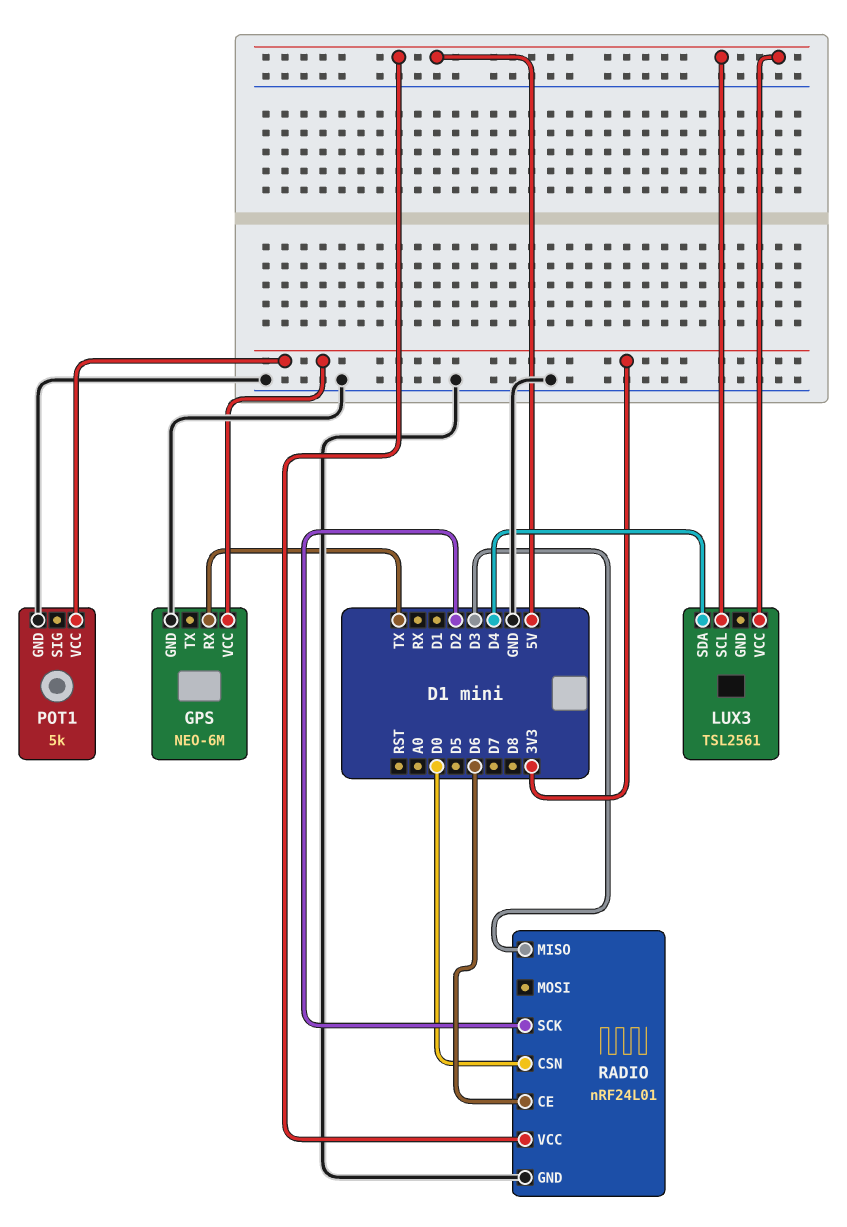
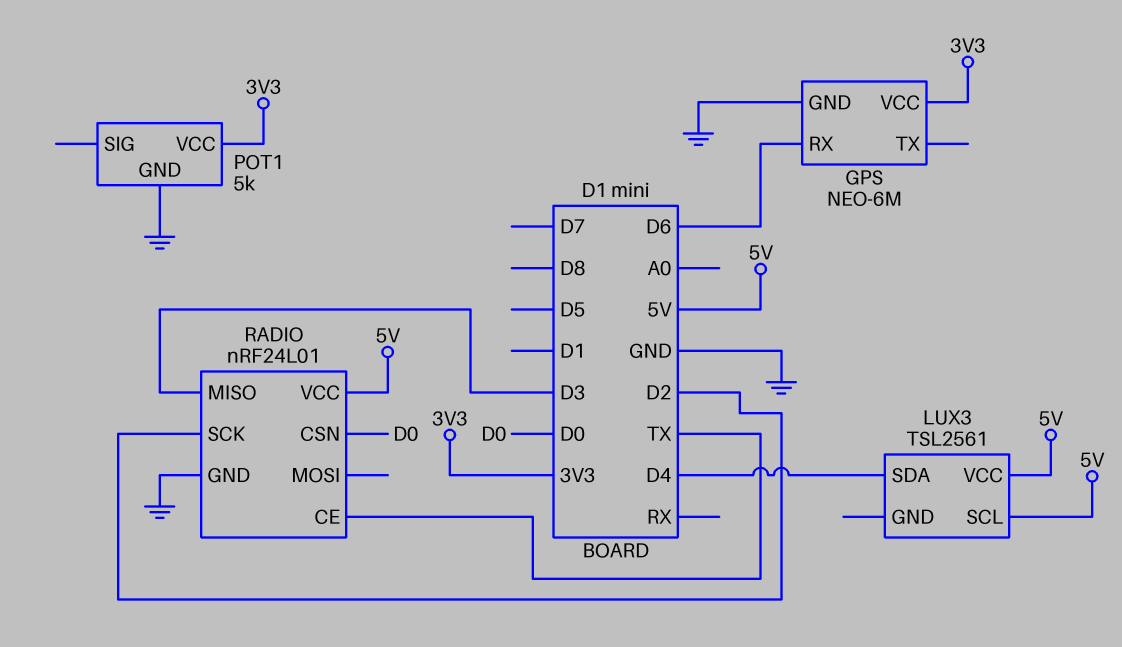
GPS pin RX: TX -> D6
RADIO pin CE: D6 -> TX

